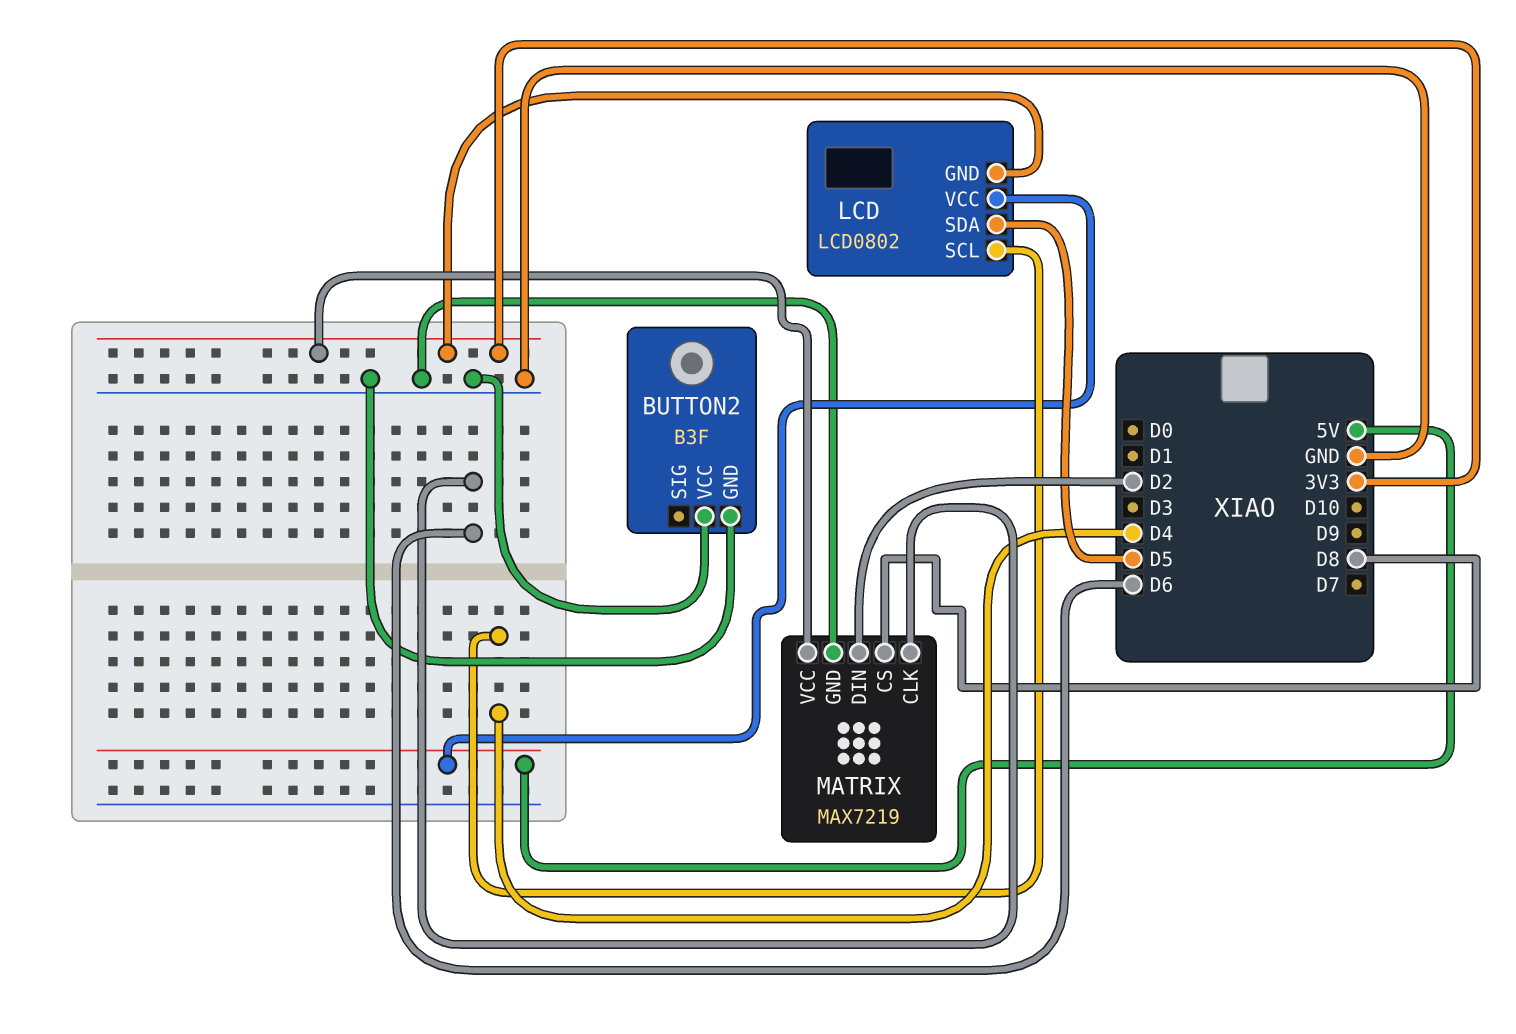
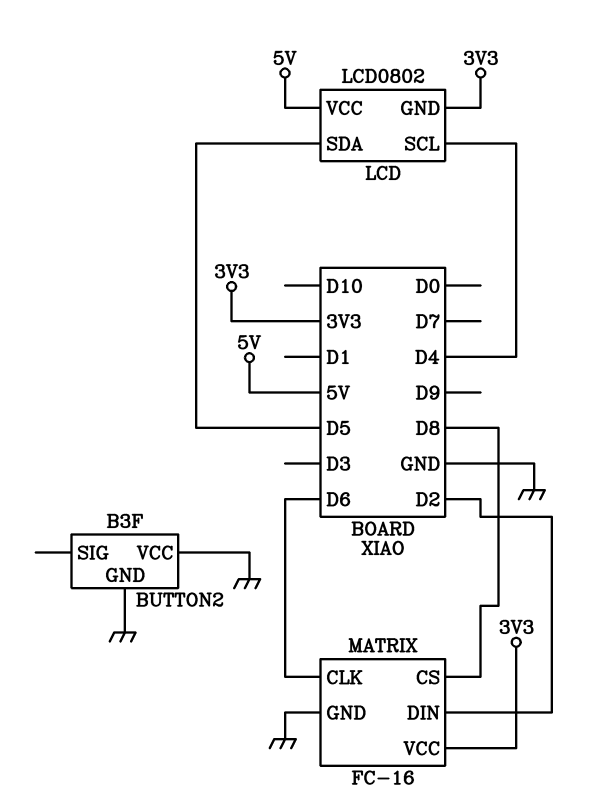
MATRIX: MAX7219 -> FC-16

